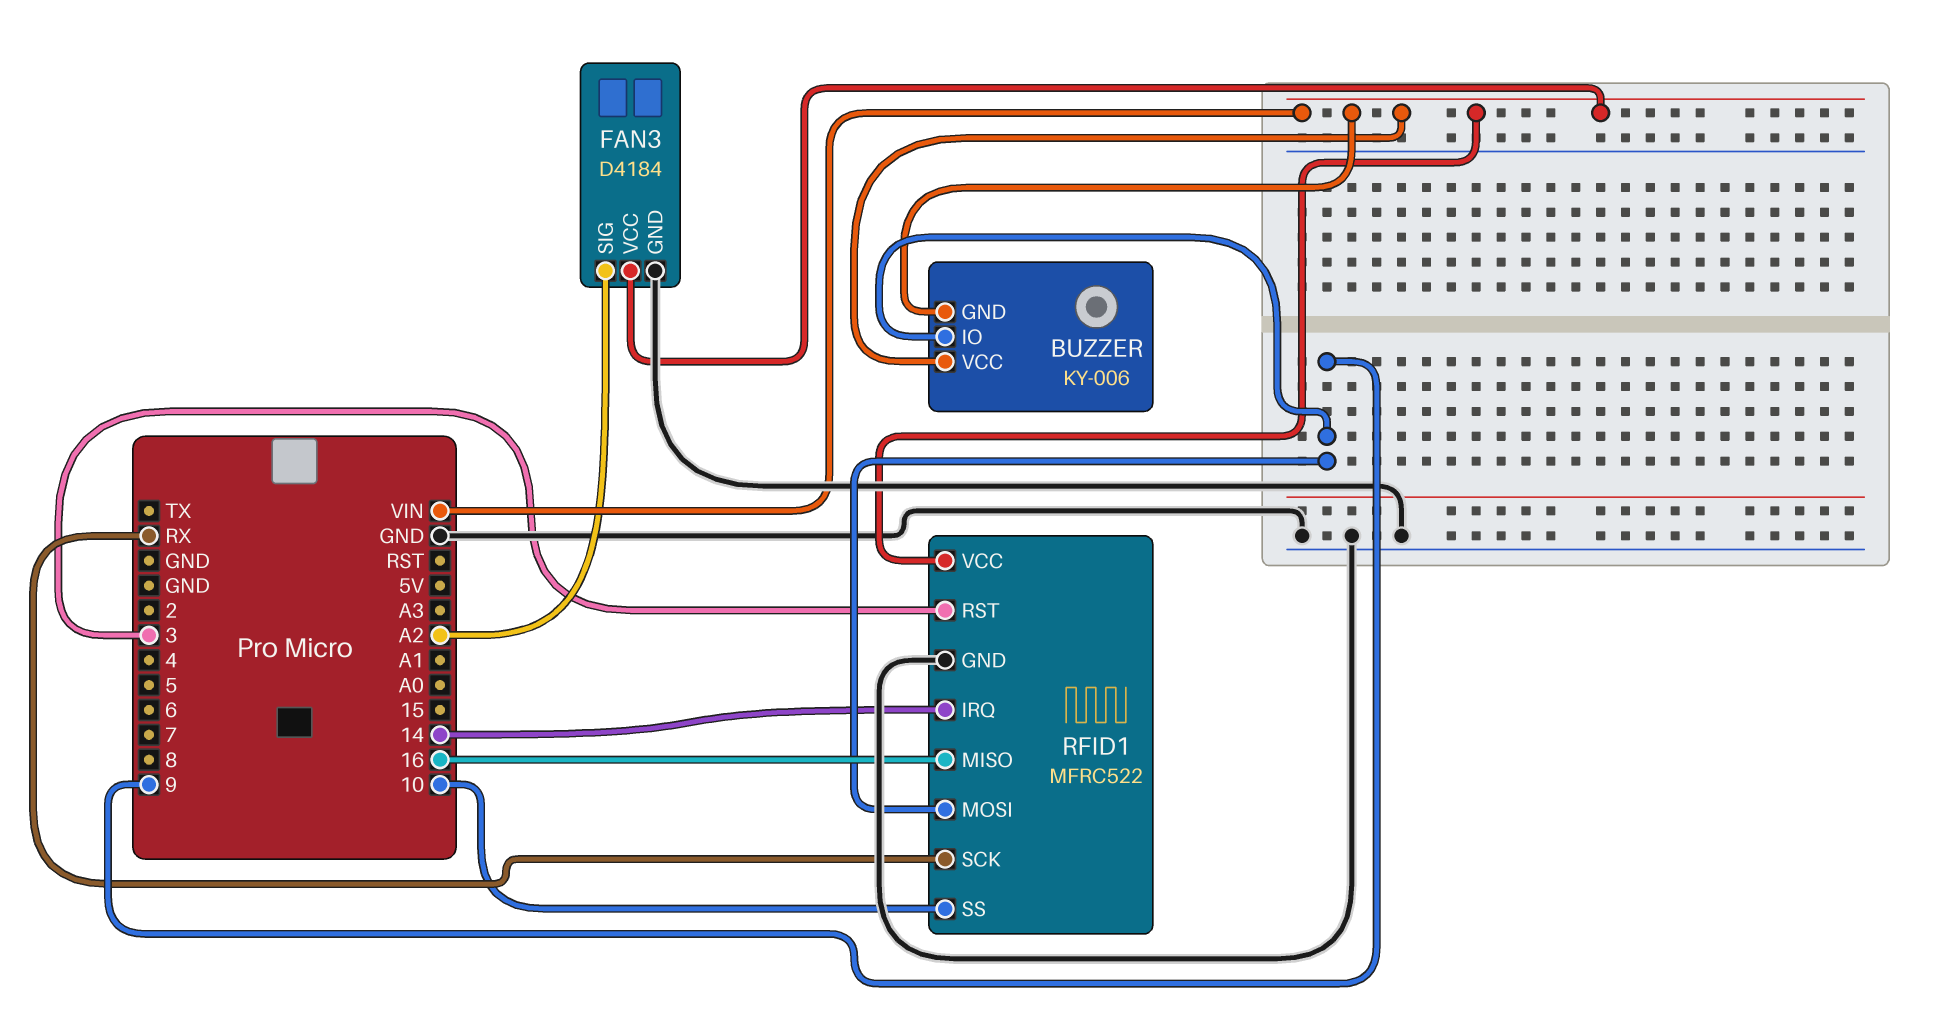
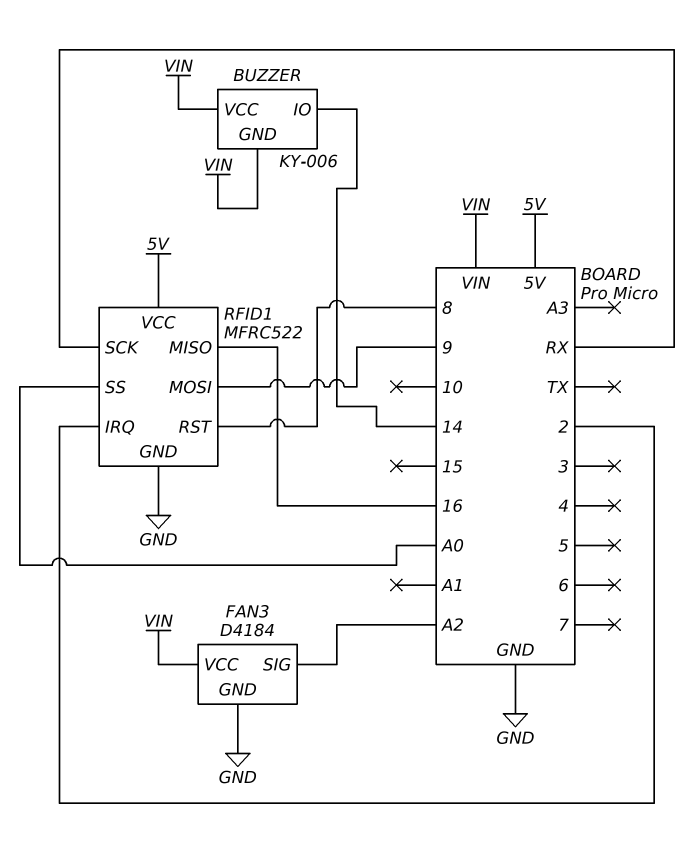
BUZZER pin IO: 9 -> 14
RFID1 pin IRQ: 14 -> 2
RFID1 pin RST: 3 -> 8
RFID1 pin SS: 10 -> A0
RFID1 pin VCC: VIN -> 5V

